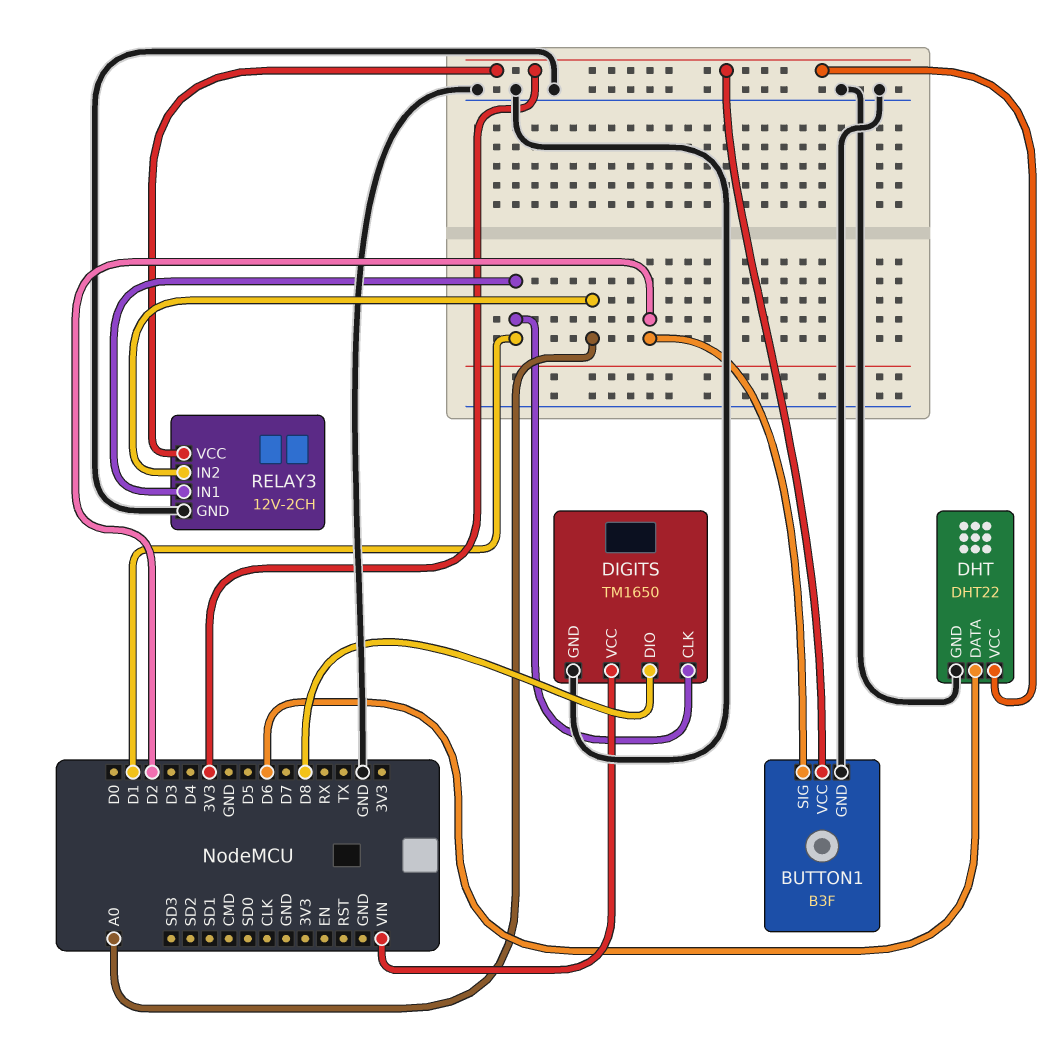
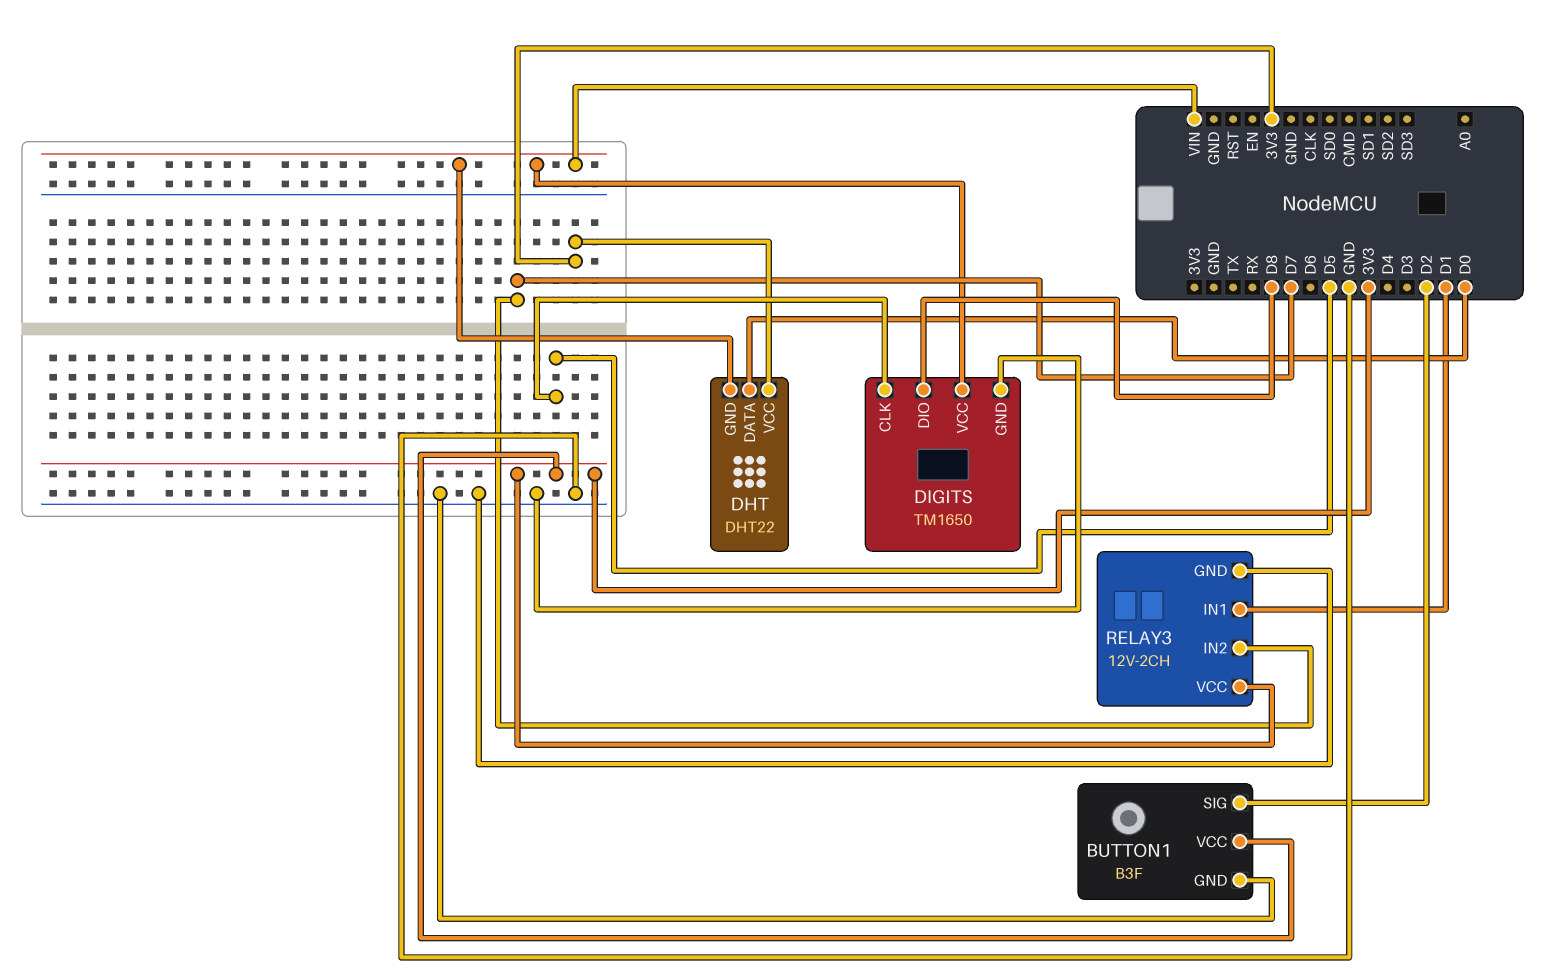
DHT pin DATA: D6 -> D0
DHT pin GND: GND -> VIN
DIGITS pin CLK: D1 -> D5
RELAY3 pin IN2: A0 -> D7

